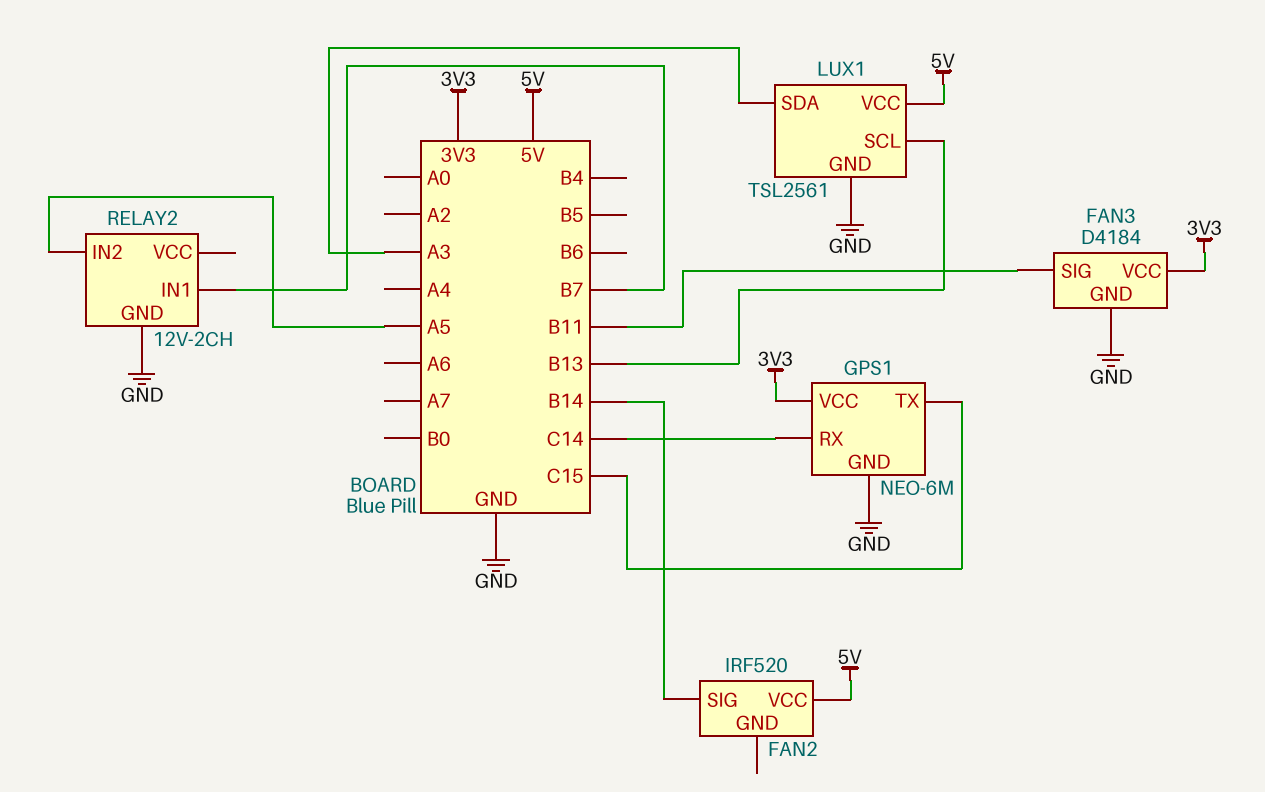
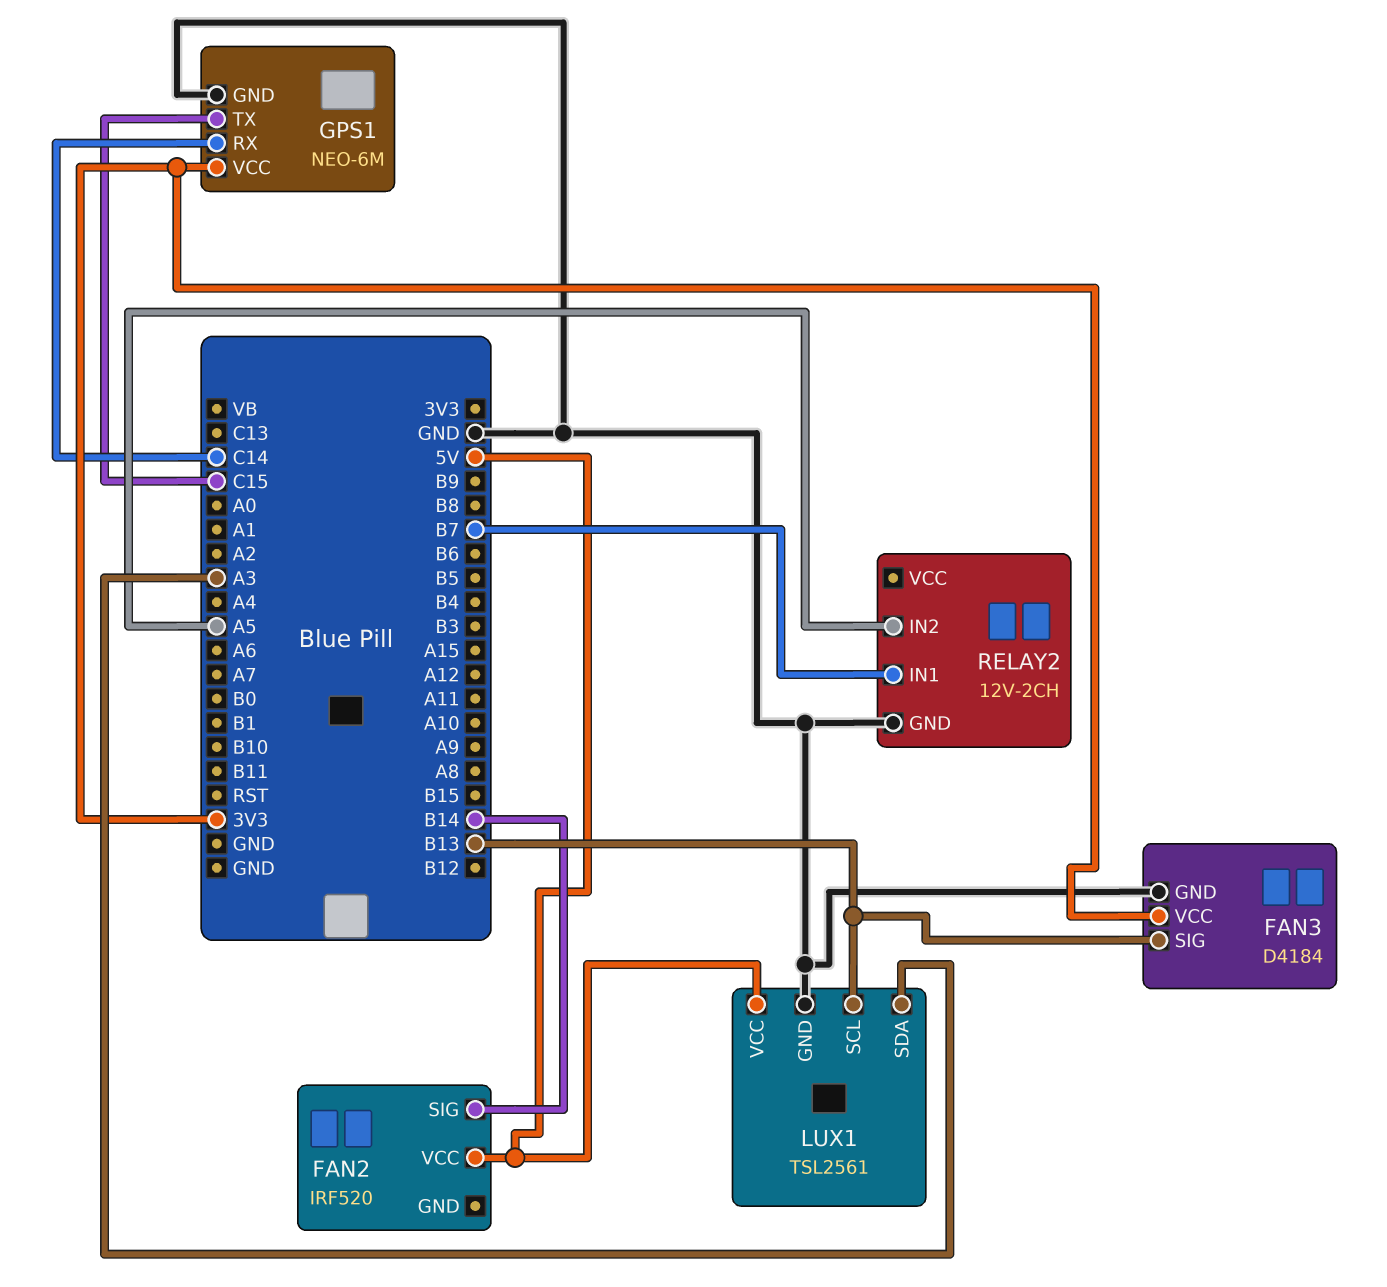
FAN3 pin SIG: B11 -> B13

